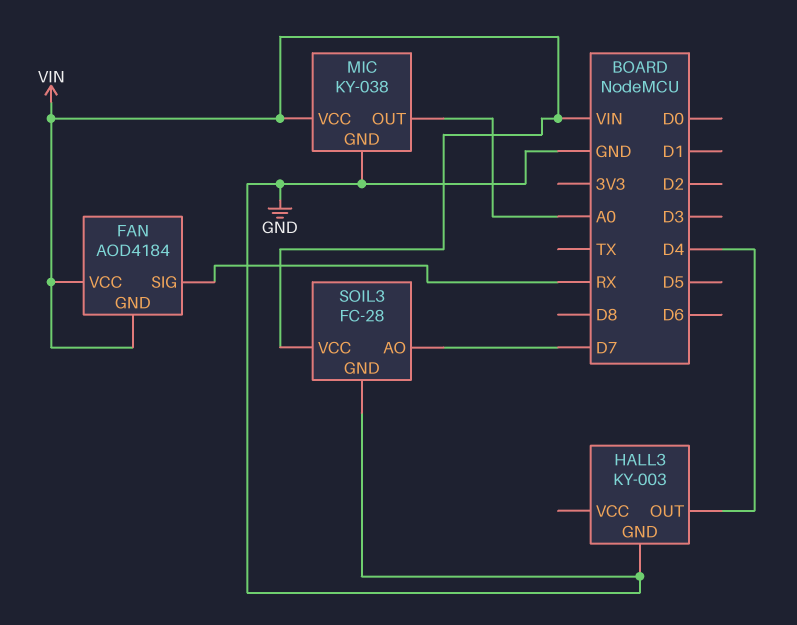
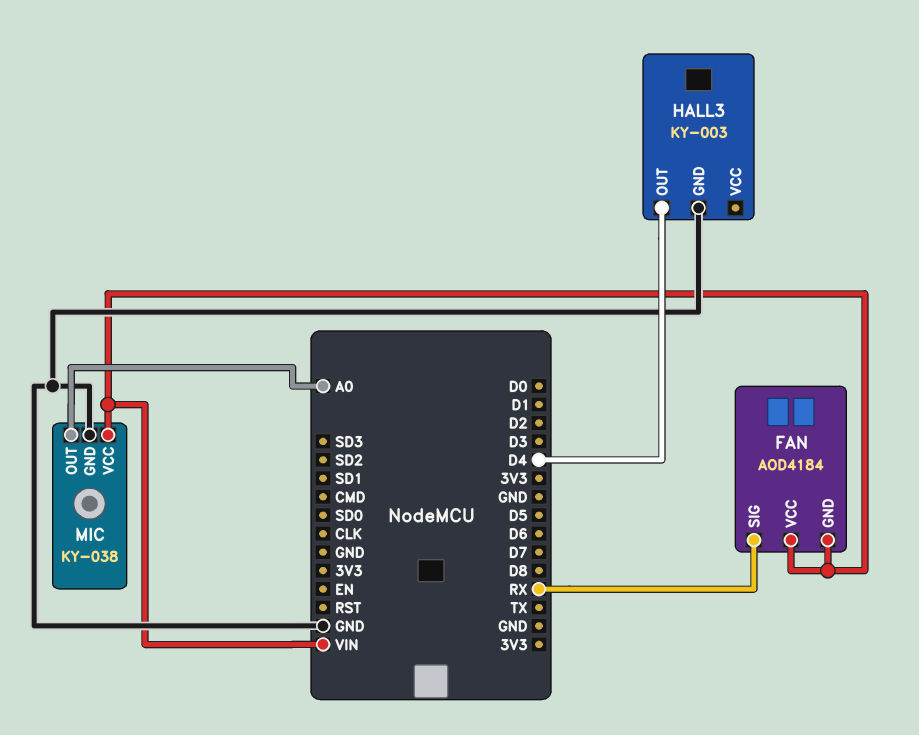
SOIL3: FC-28 -> none
SOIL3 pin AO: D7 -> none
SOIL3 pin GND: GND -> none
SOIL3 pin VCC: VIN -> none

